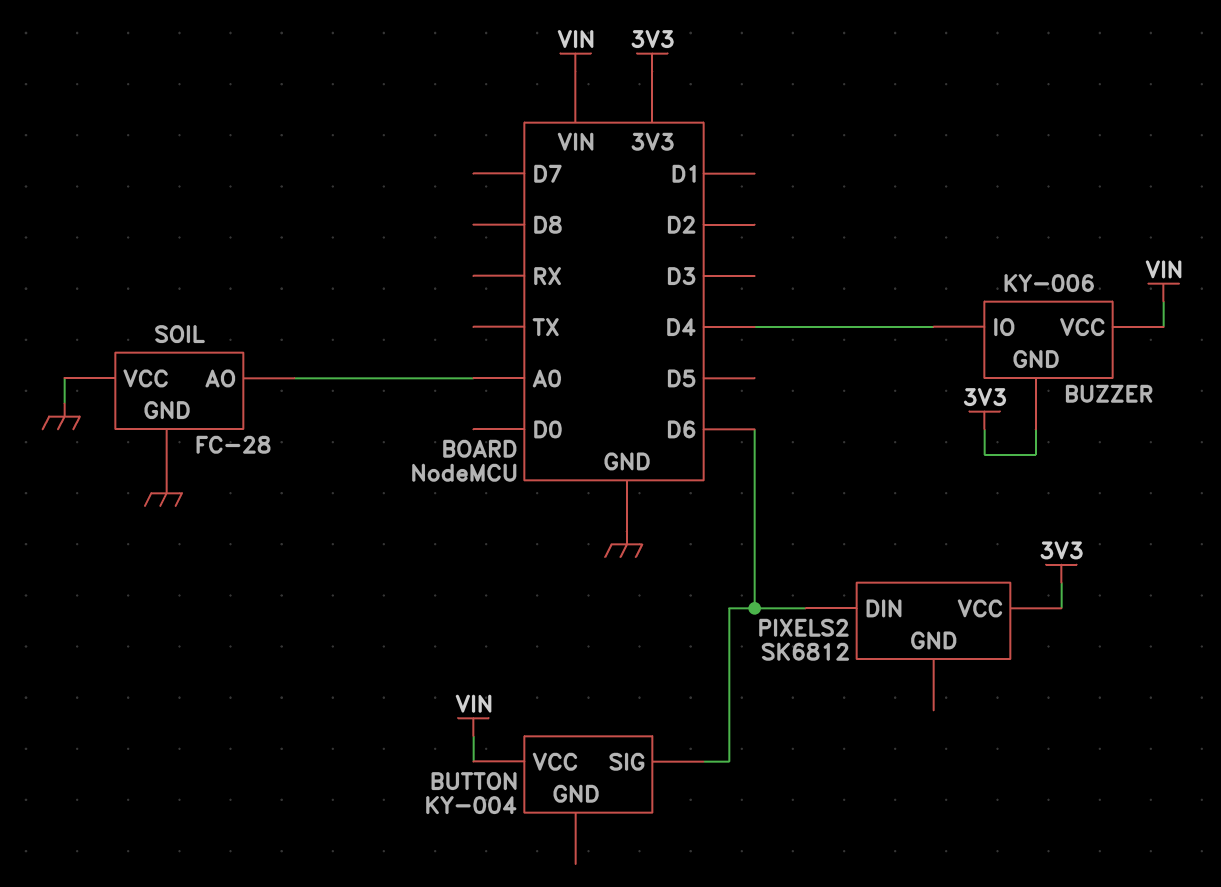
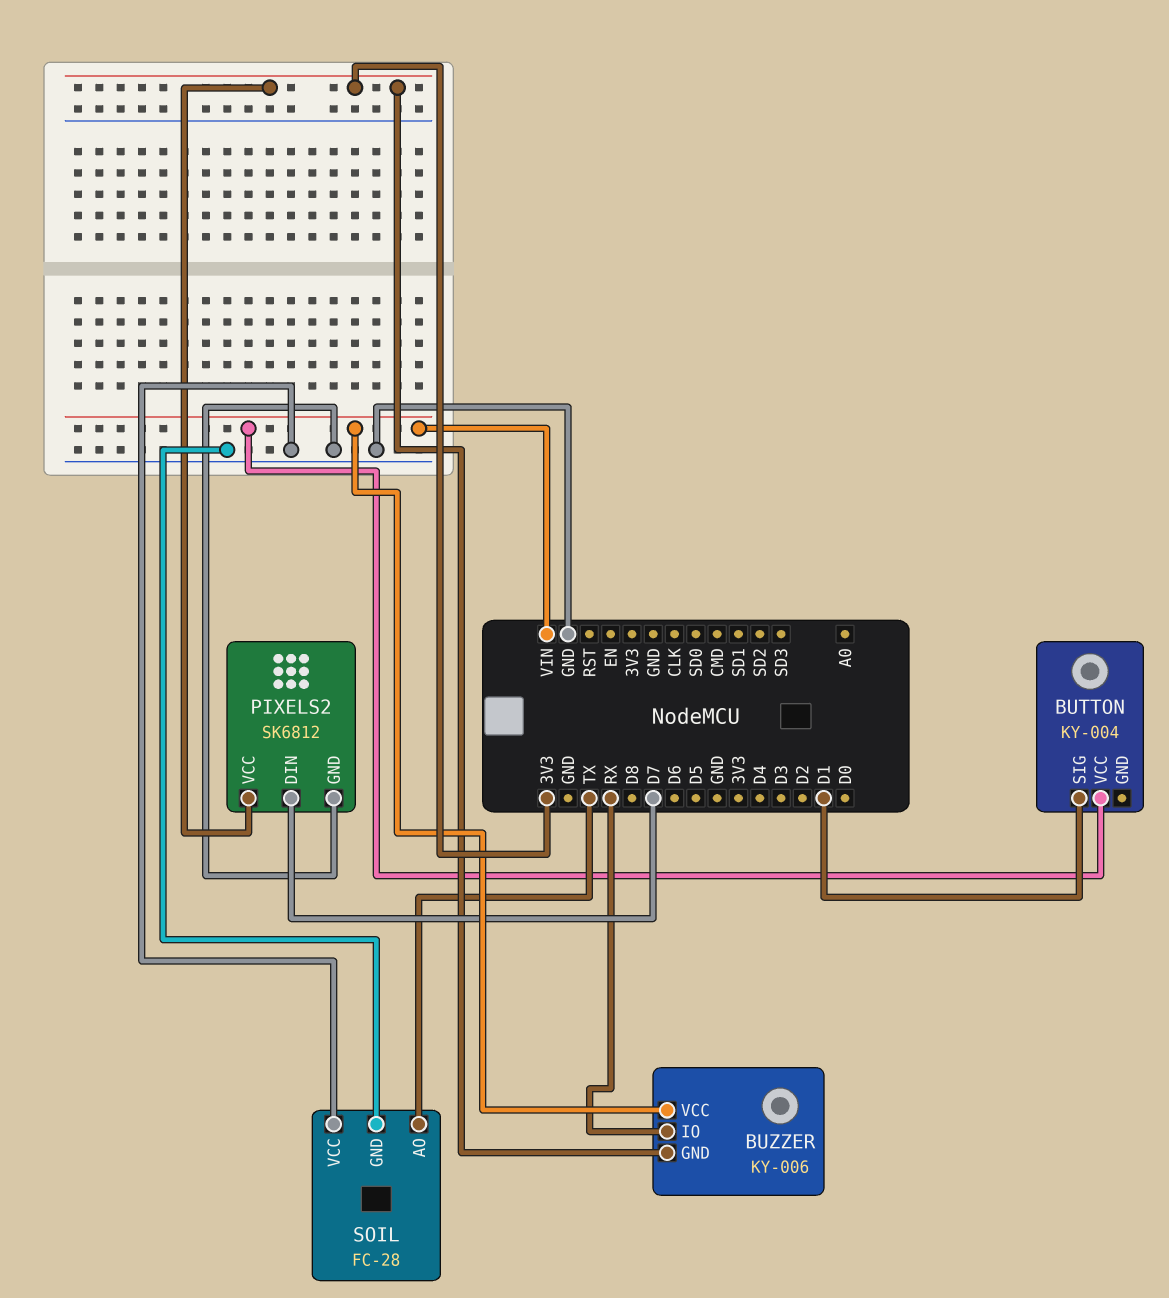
BUTTON pin SIG: D6 -> D1
BUZZER pin IO: D4 -> RX
PIXELS2 pin DIN: D6 -> D7
PIXELS2 pin GND: none -> GND
SOIL pin AO: A0 -> TX

